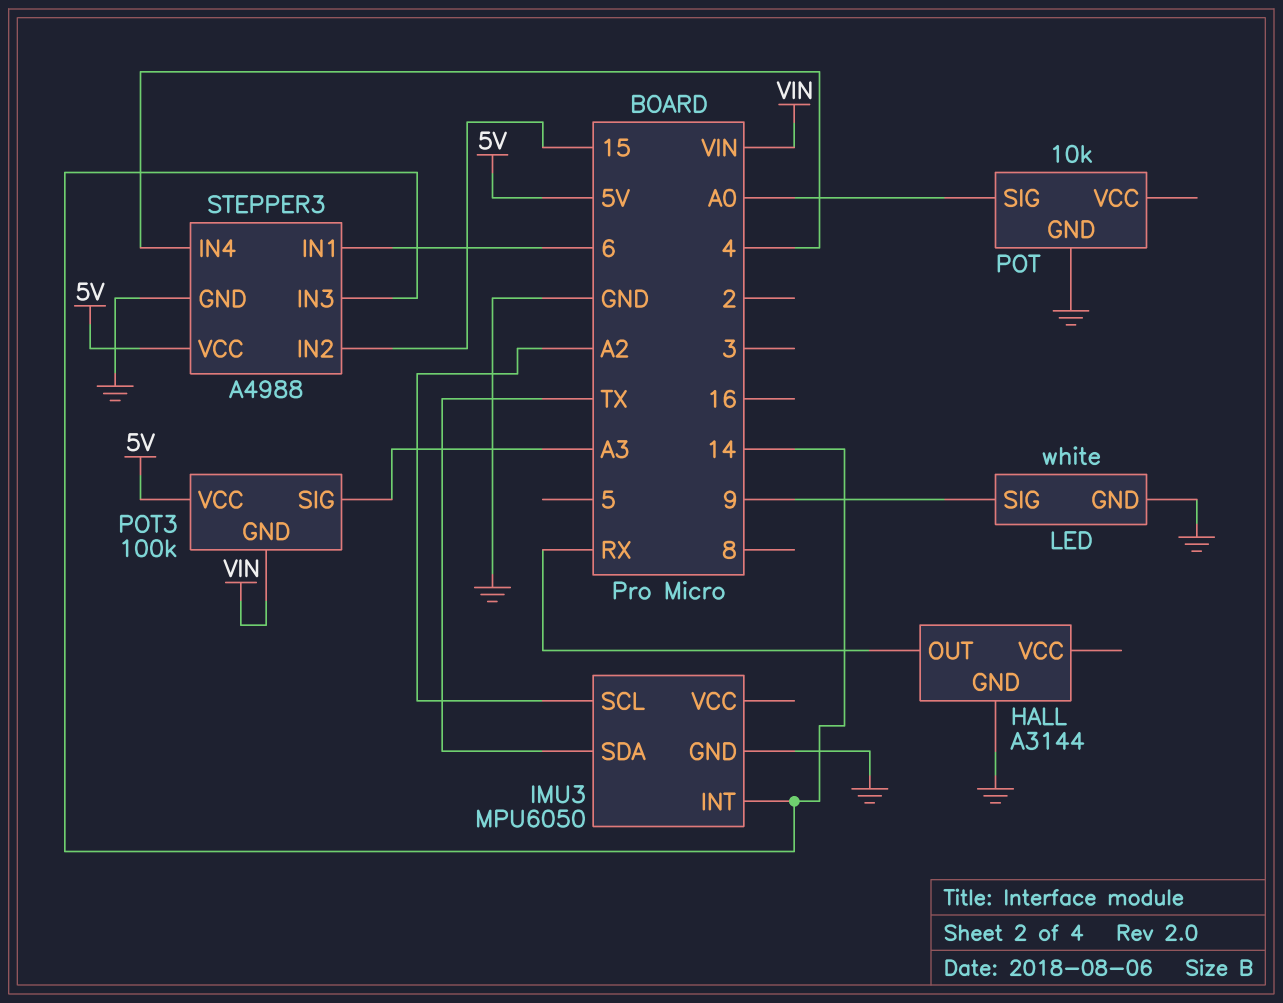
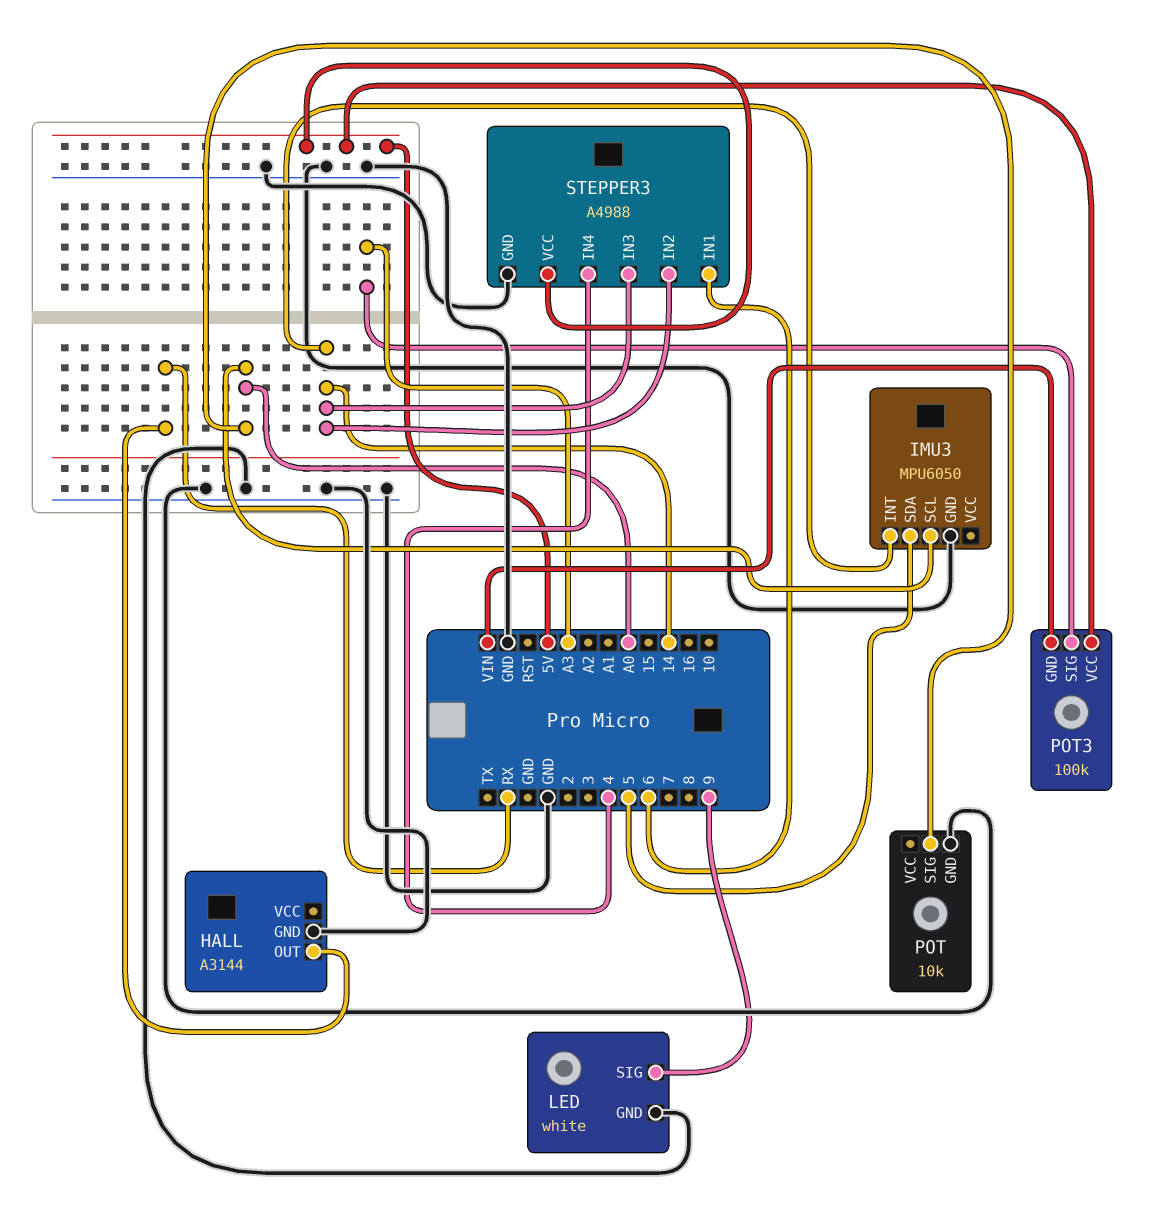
IMU3 pin SCL: A2 -> A0
IMU3 pin SDA: TX -> 5
STEPPER3 pin IN2: 15 -> 14

